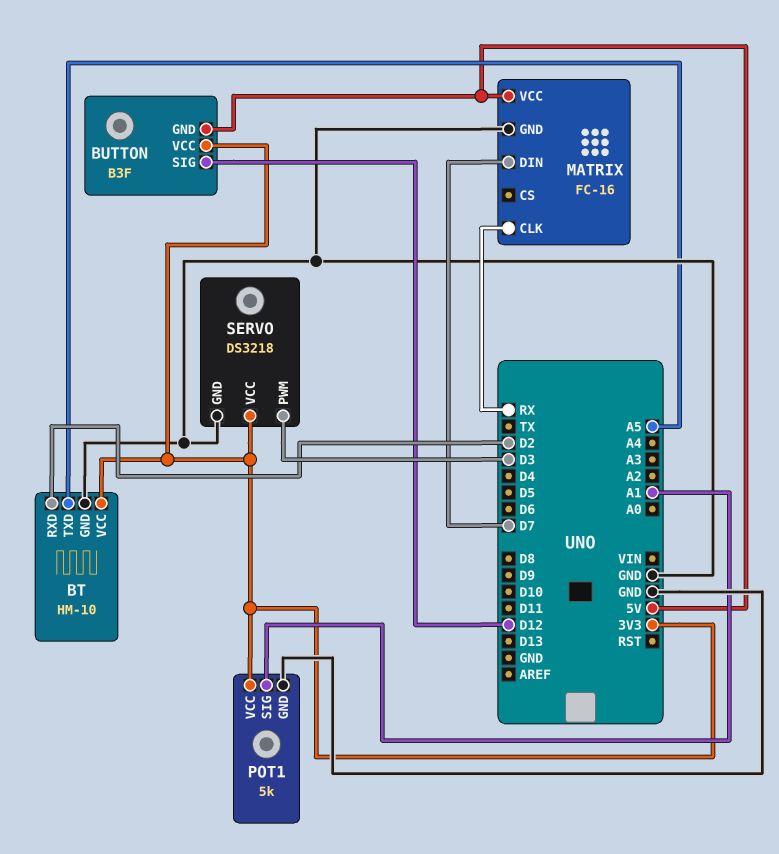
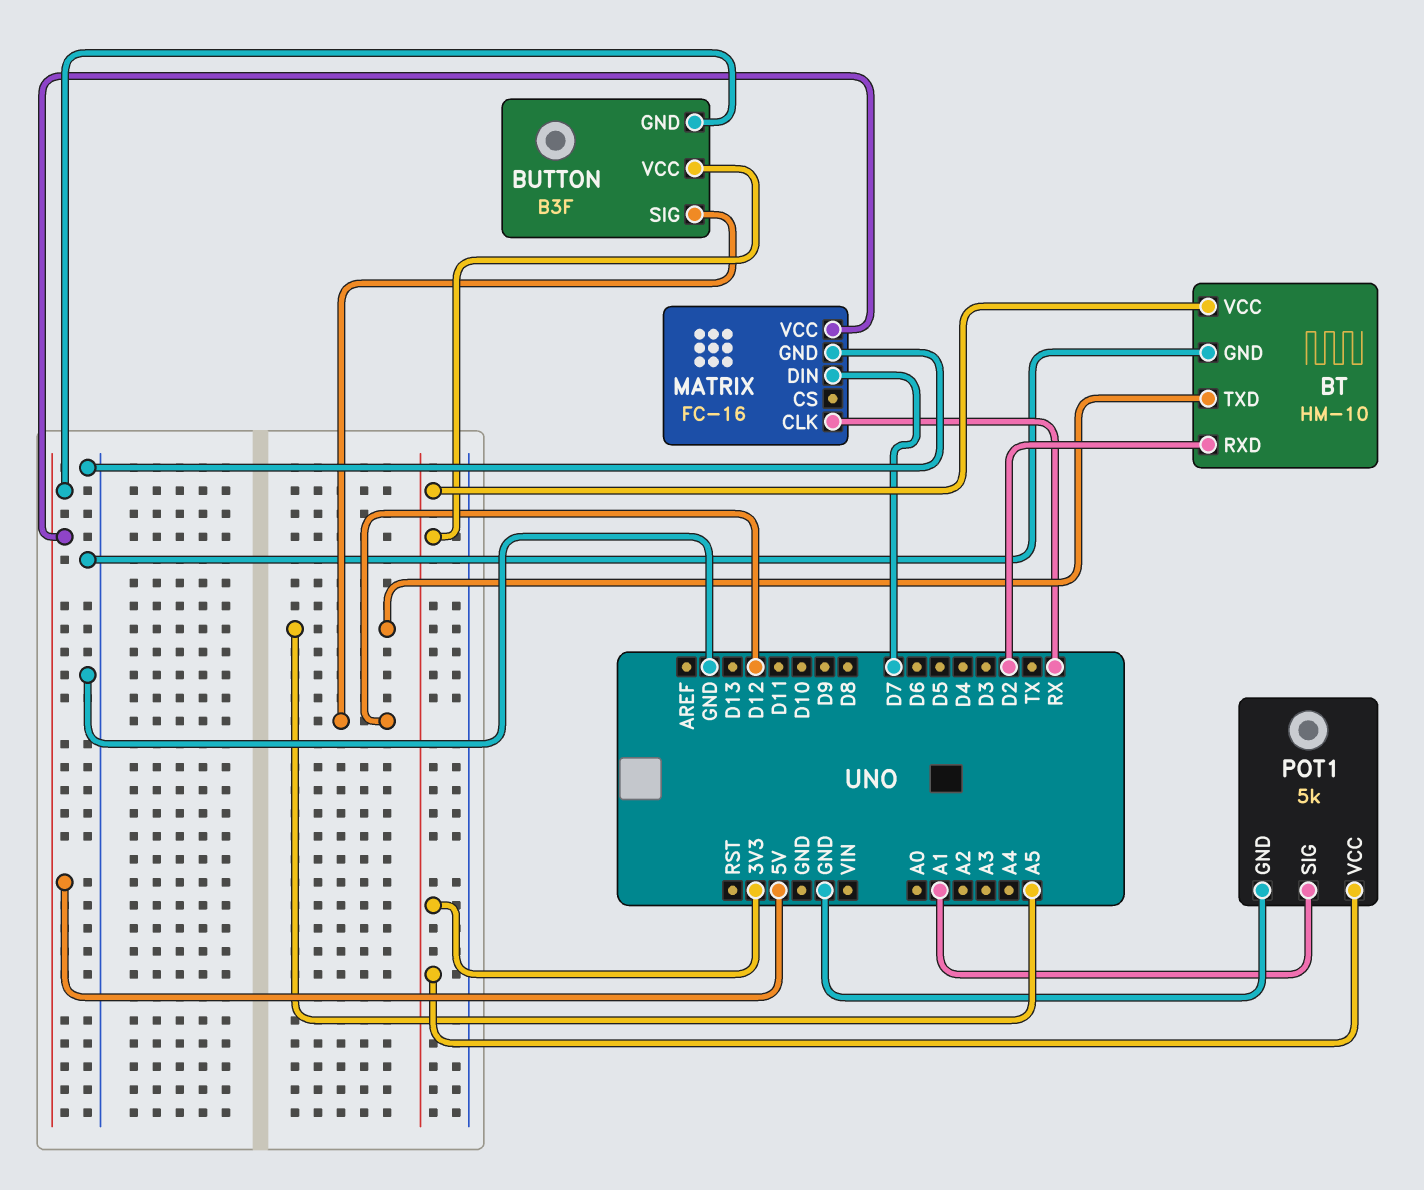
SERVO: DS3218 -> none
SERVO pin GND: GND -> none
SERVO pin PWM: D3 -> none
SERVO pin VCC: 3V3 -> none

